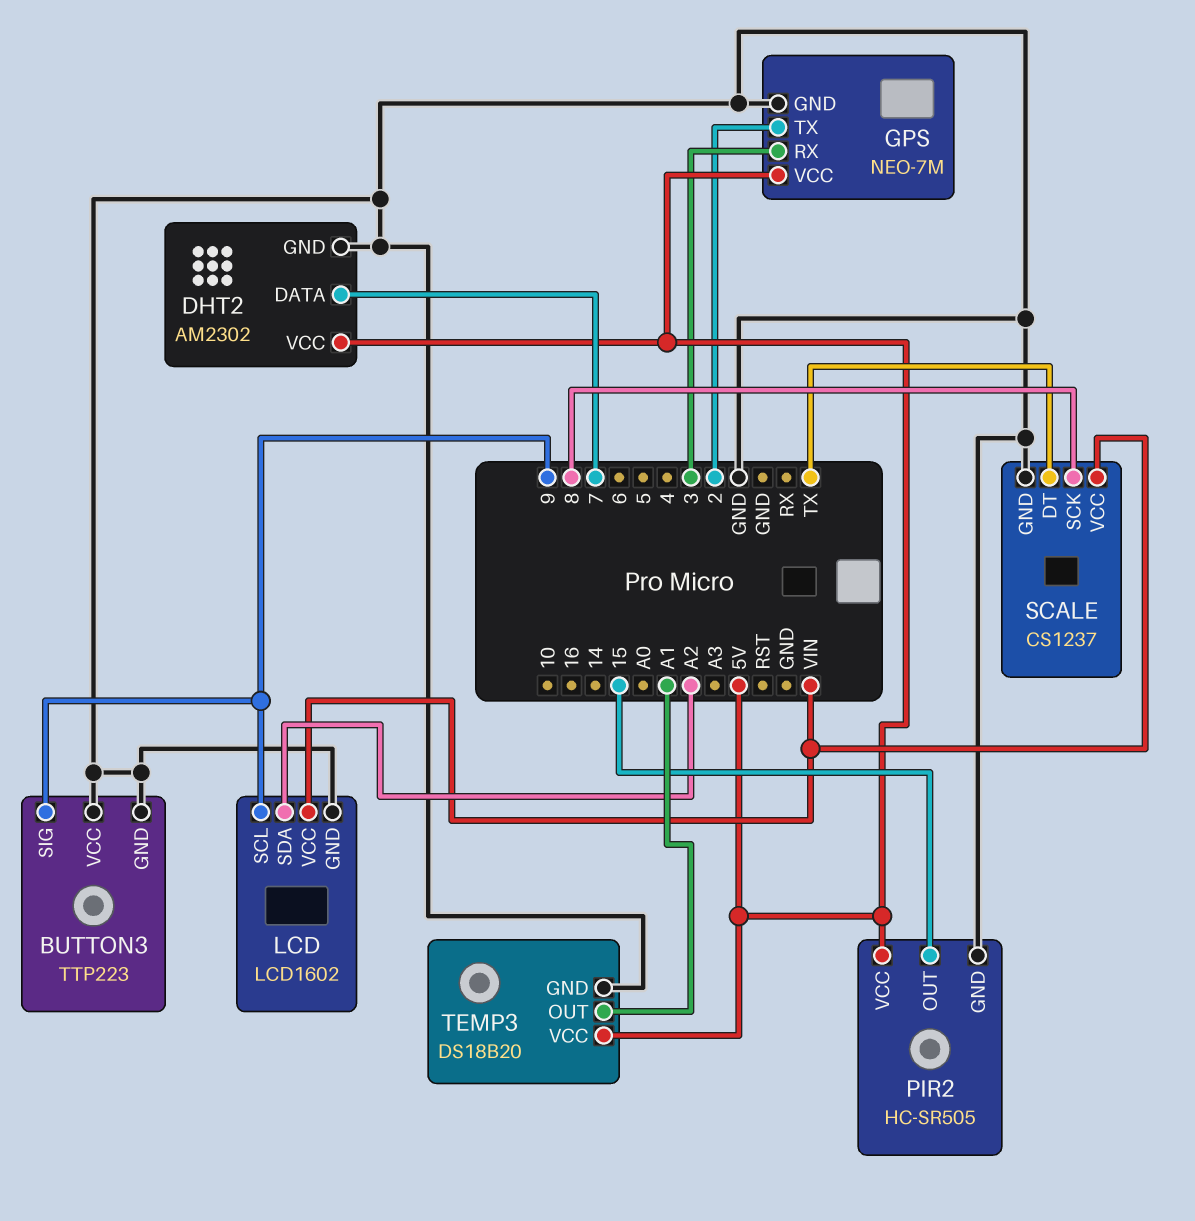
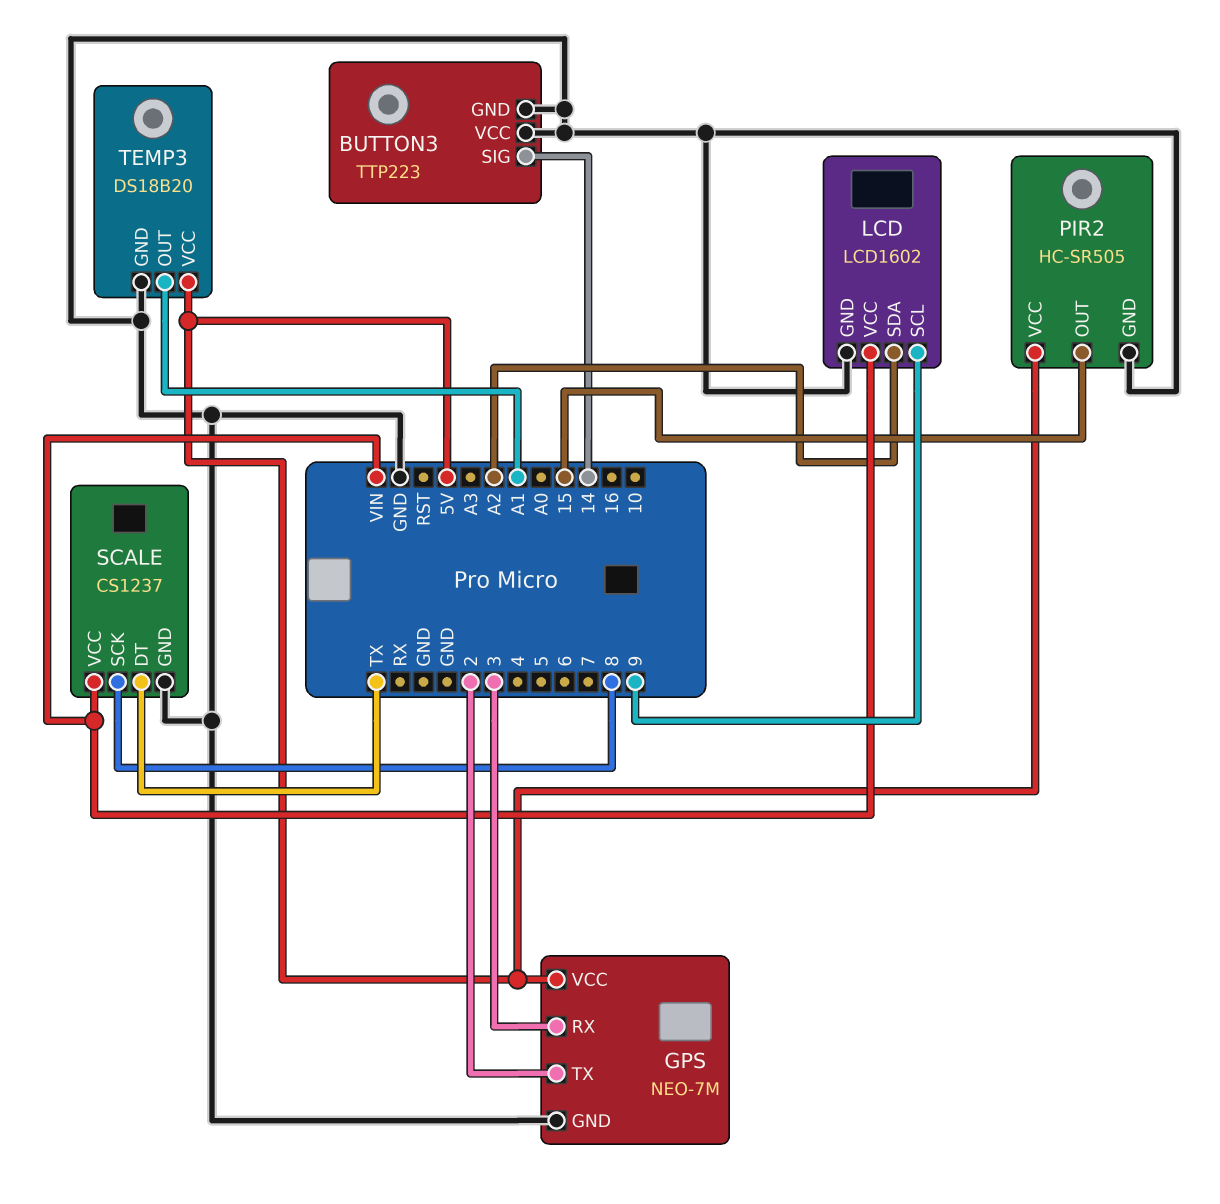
BUTTON3 pin SIG: 9 -> 14
DHT2: AM2302 -> none
DHT2 pin DATA: 7 -> none
DHT2 pin GND: GND -> none
DHT2 pin VCC: 5V -> none

